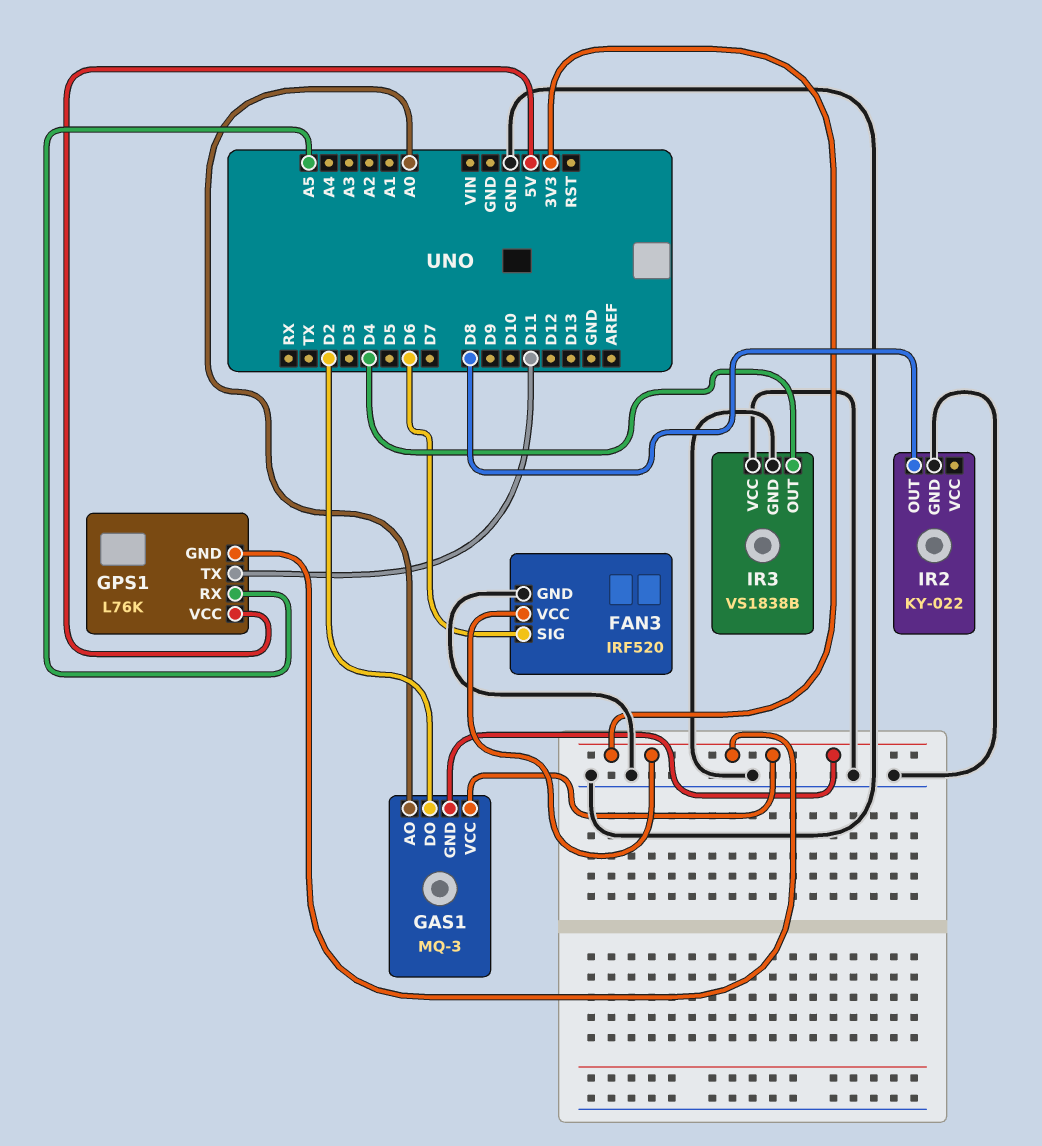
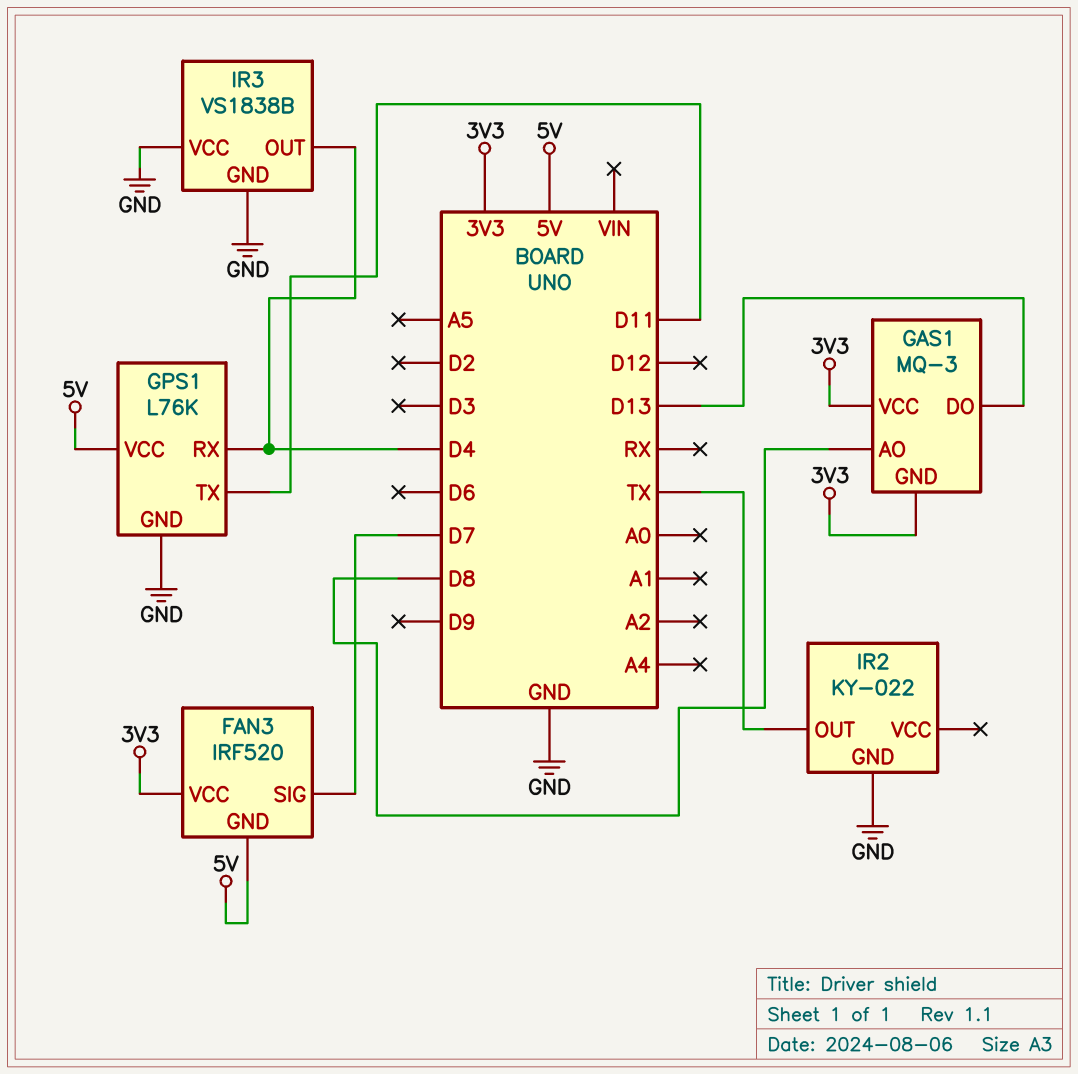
FAN3 pin GND: GND -> 5V
FAN3 pin SIG: D6 -> D7
GAS1 pin AO: A0 -> D8
GAS1 pin DO: D2 -> D13
GPS1 pin GND: 3V3 -> GND
GPS1 pin RX: A5 -> D4
IR2 pin OUT: D8 -> TX

